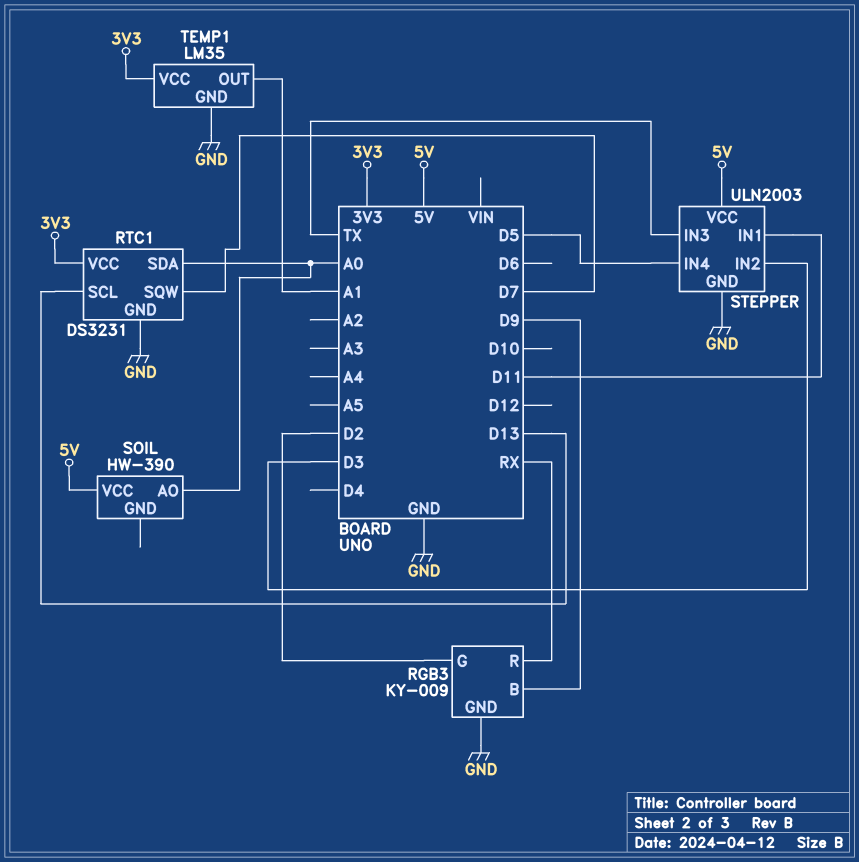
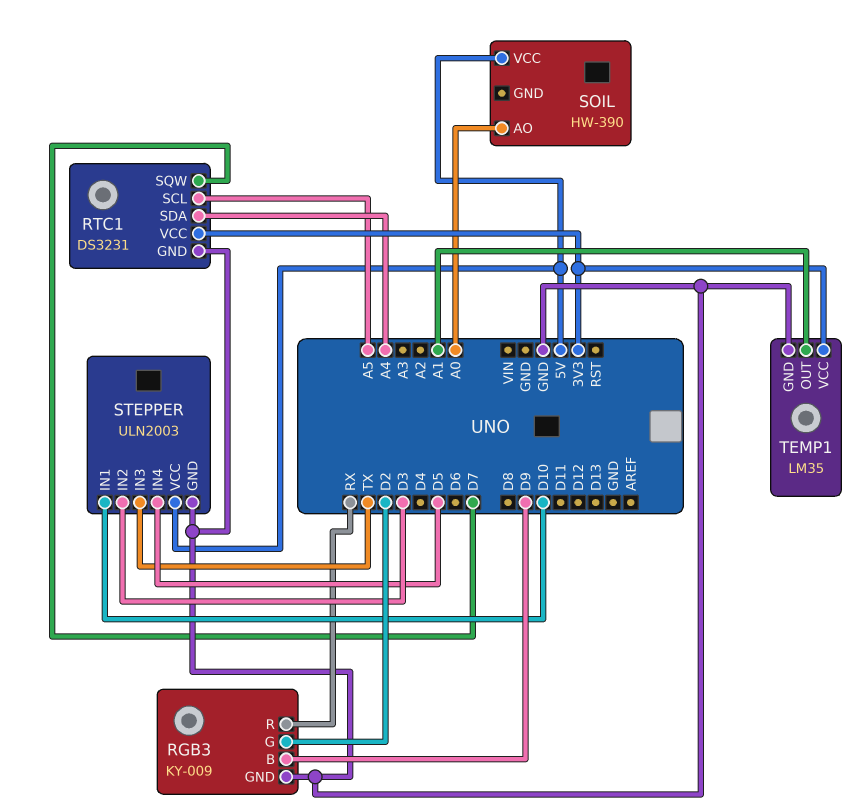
RTC1 pin SCL: D13 -> A5
RTC1 pin SDA: A0 -> A4
STEPPER pin IN1: D11 -> D10

